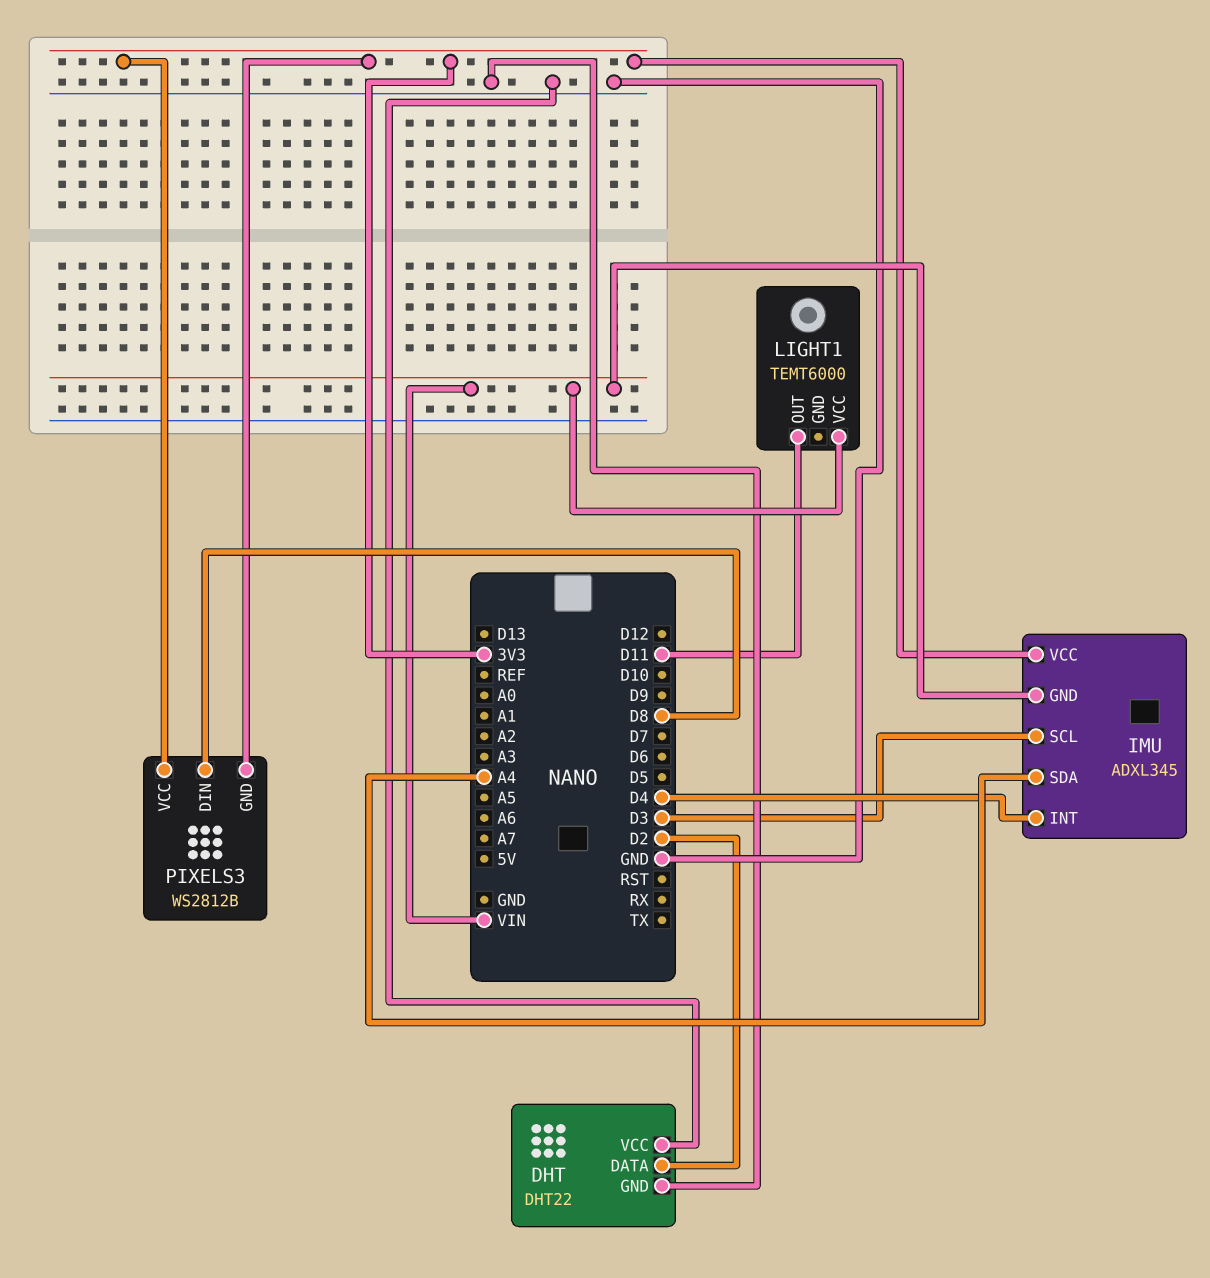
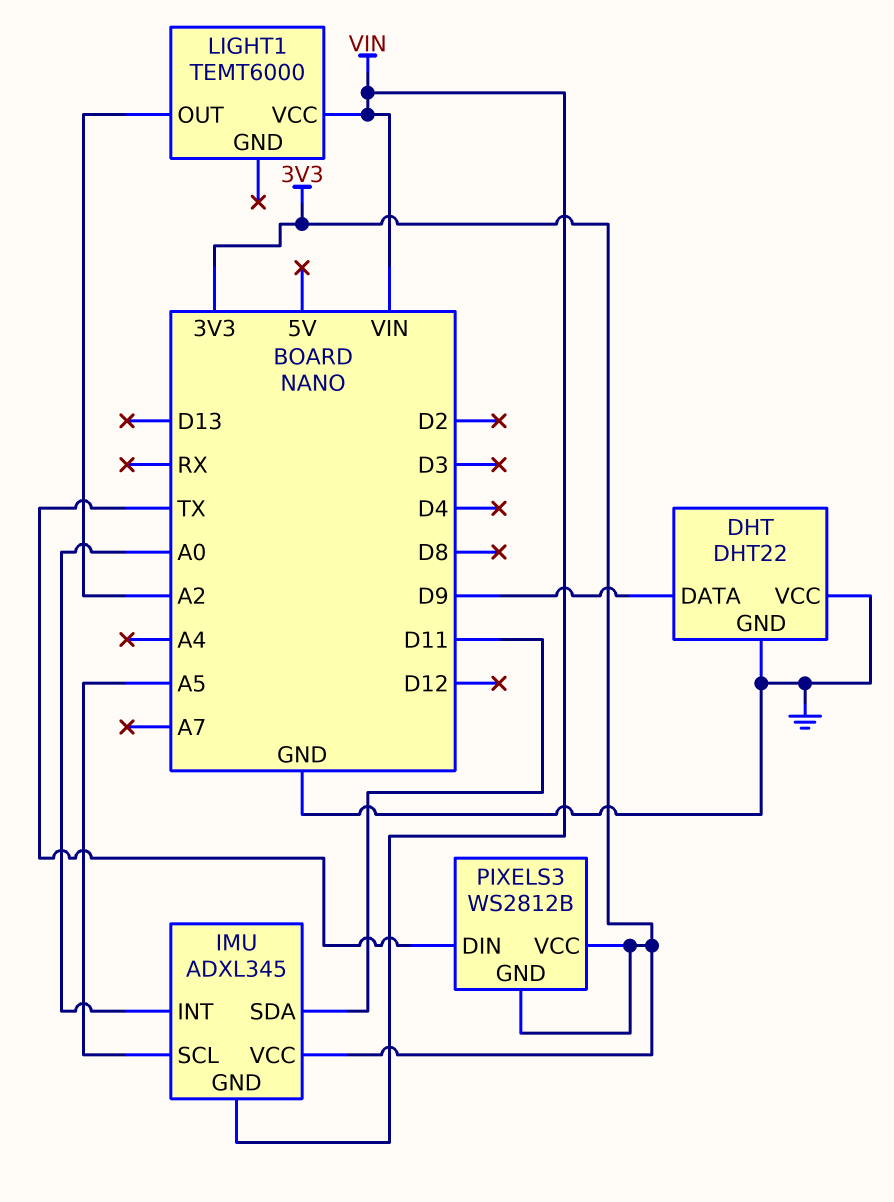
DHT pin DATA: D2 -> D9
IMU pin INT: D4 -> A0
IMU pin SCL: D3 -> A5
IMU pin SDA: A4 -> D11
LIGHT1 pin OUT: D11 -> A2
PIXELS3 pin DIN: D8 -> TX

